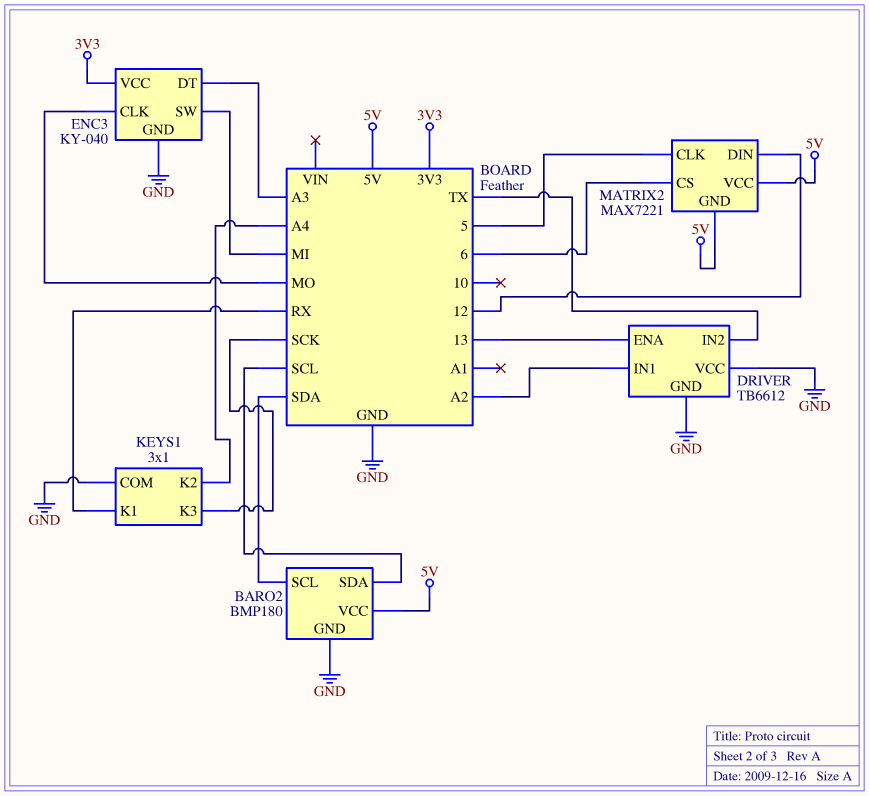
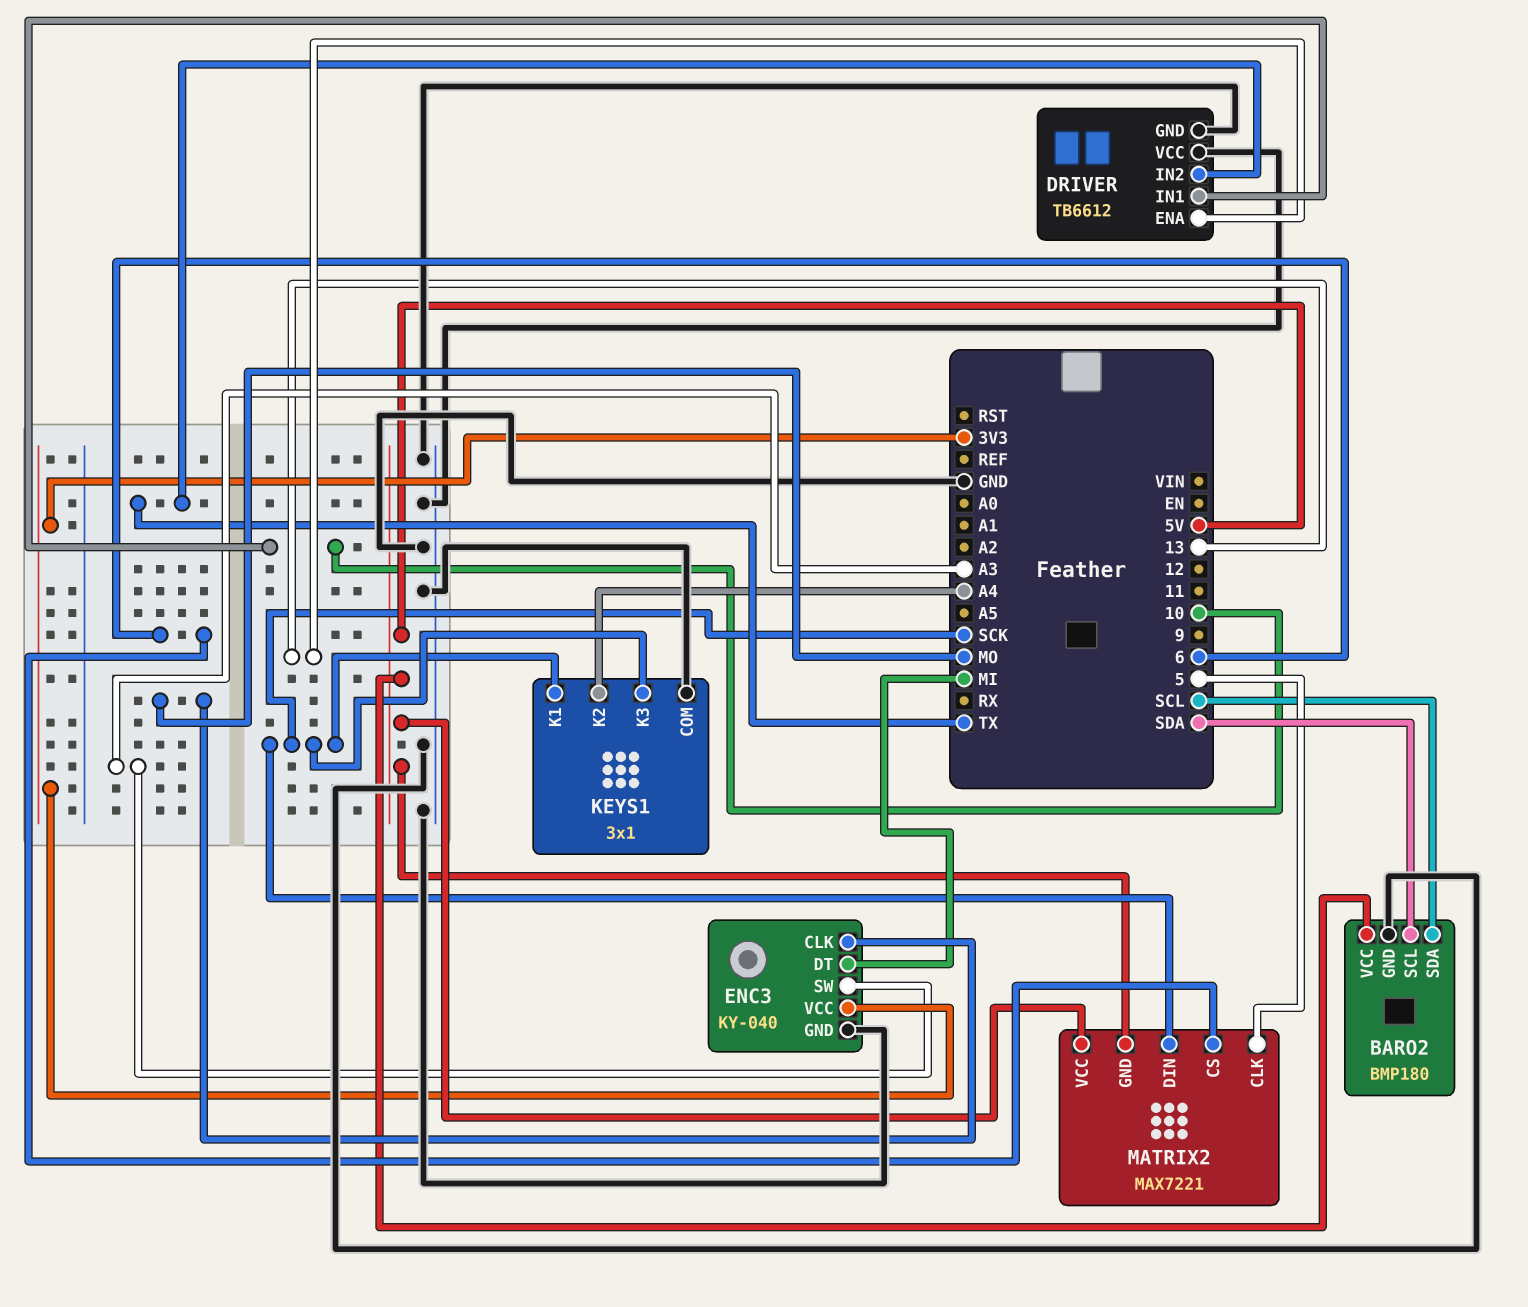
DRIVER pin IN1: A2 -> 10
ENC3 pin DT: A3 -> MI
ENC3 pin SW: MI -> A3
KEYS1 pin K1: RX -> SCK
MATRIX2 pin DIN: 12 -> SCK

